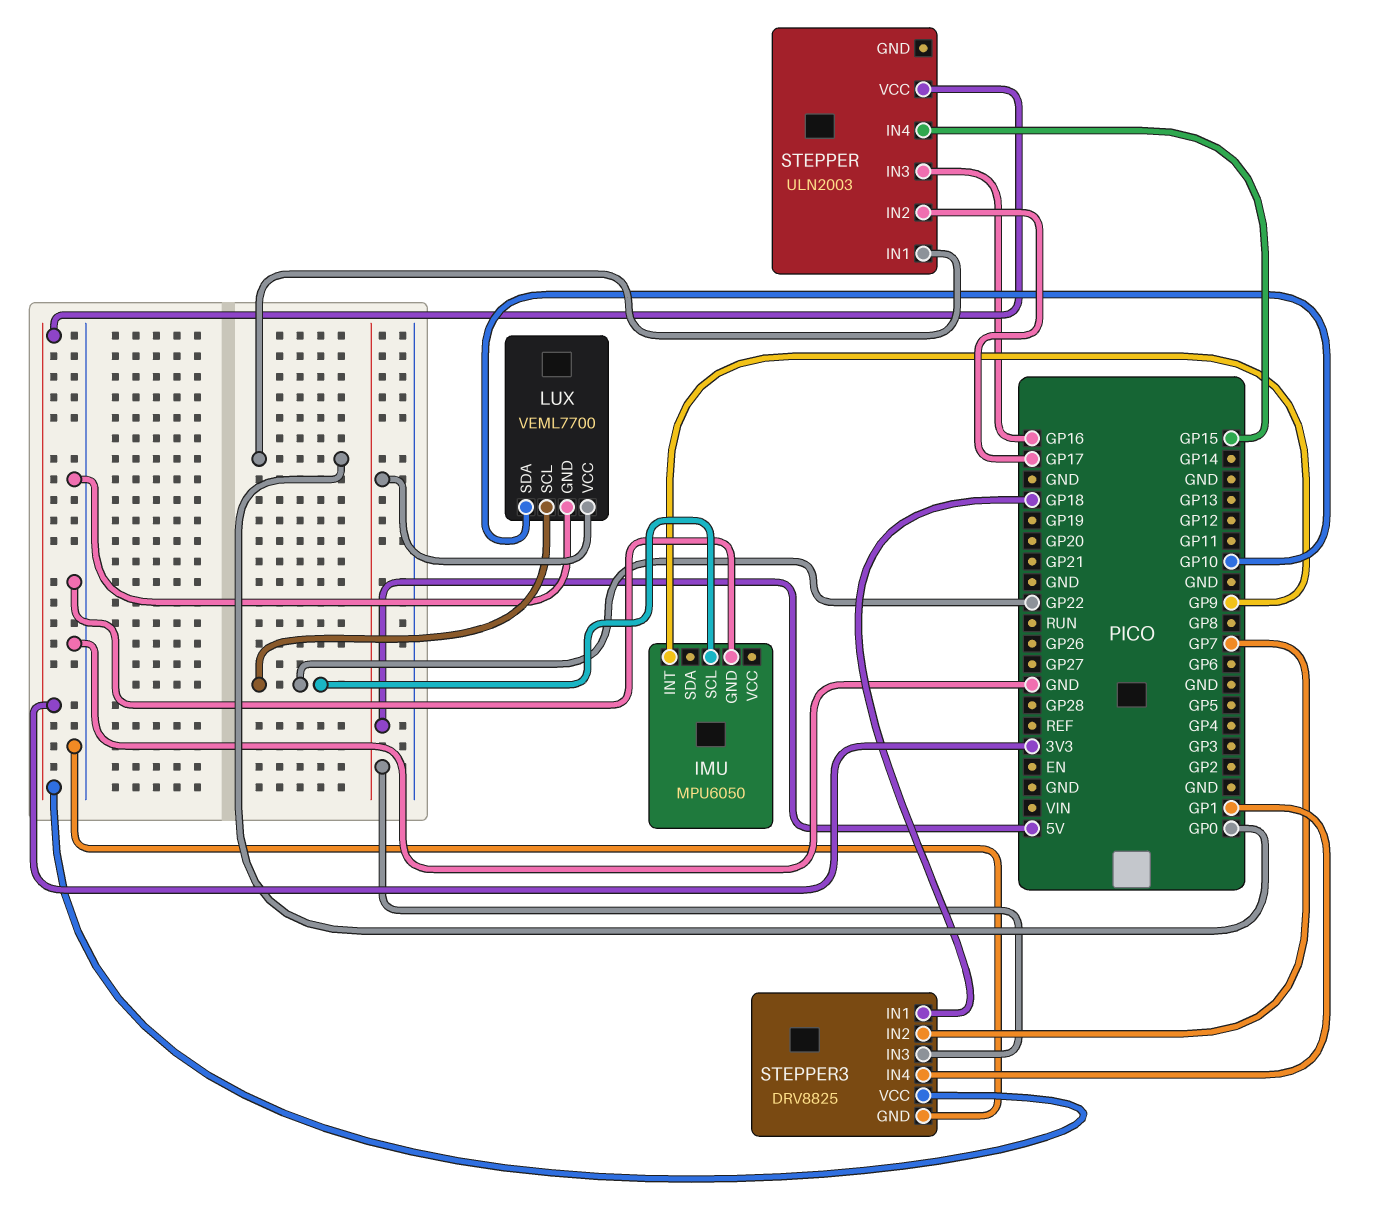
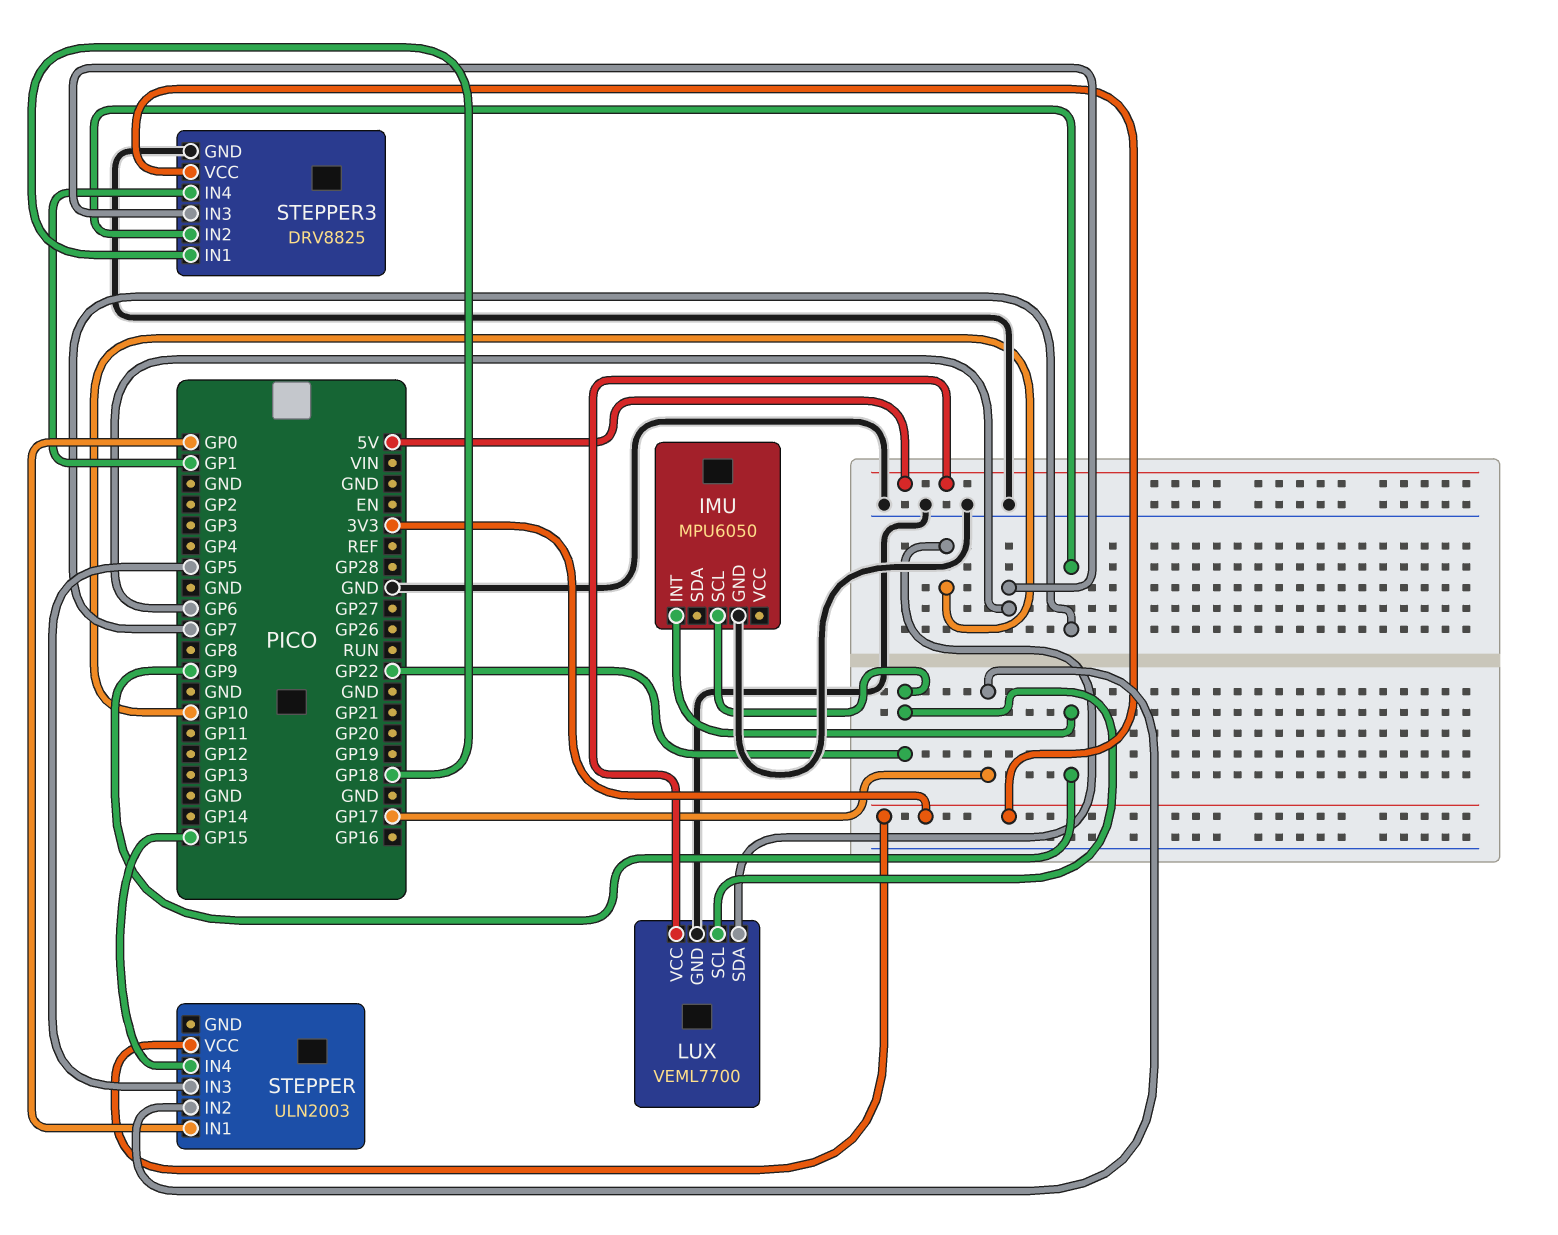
STEPPER pin IN3: GP16 -> GP5
STEPPER3 pin IN3: 5V -> GP6

